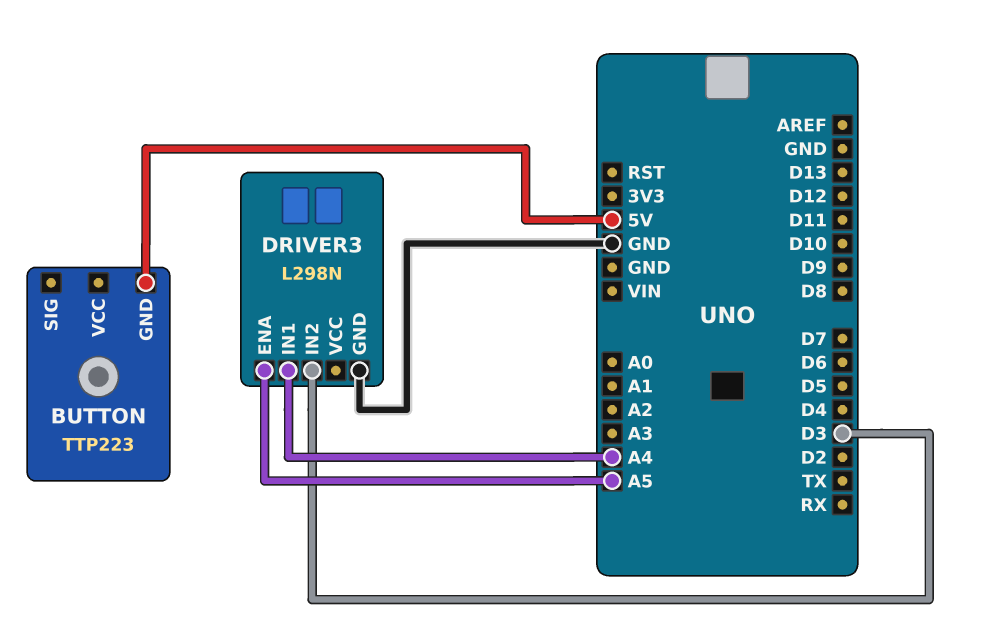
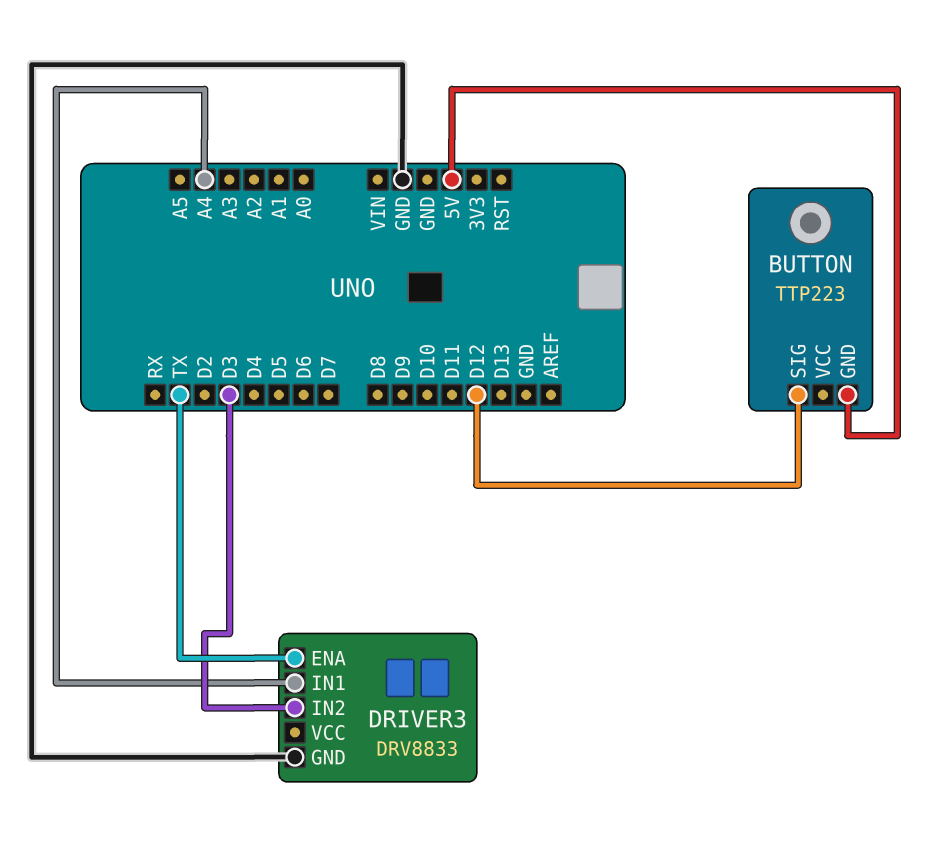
BUTTON pin SIG: none -> D12
DRIVER3: L298N -> DRV8833
DRIVER3 pin ENA: A5 -> TX

